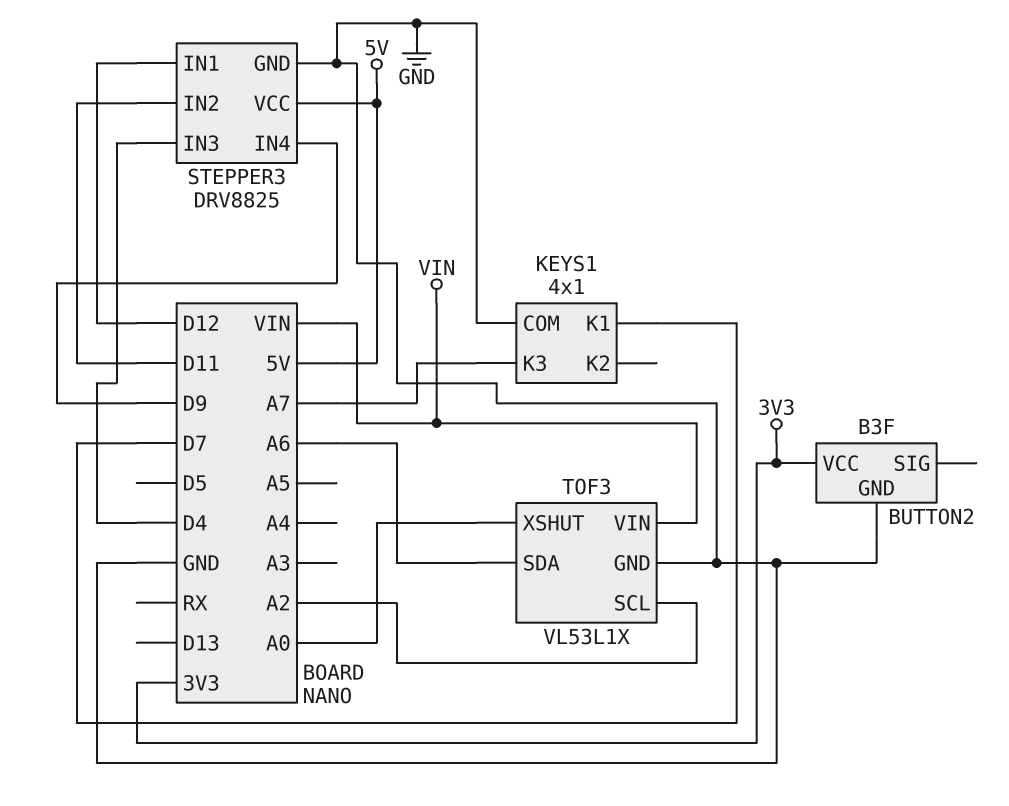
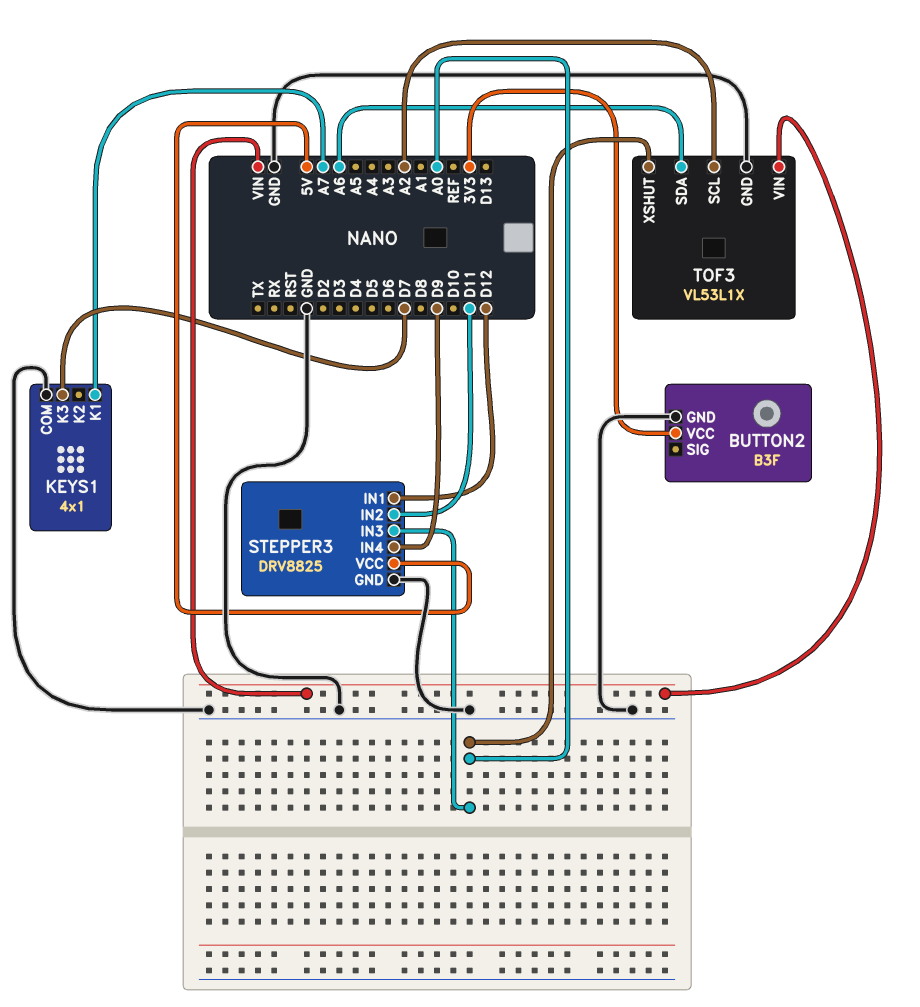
KEYS1 pin K1: D7 -> A7
KEYS1 pin K3: A7 -> D7
STEPPER3 pin IN3: D4 -> A0

